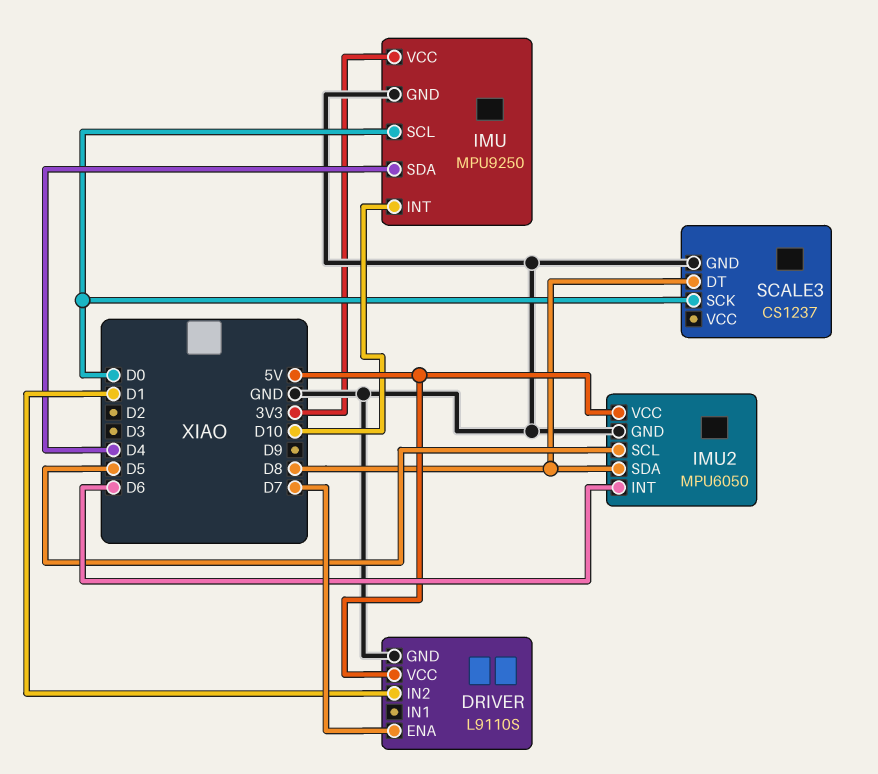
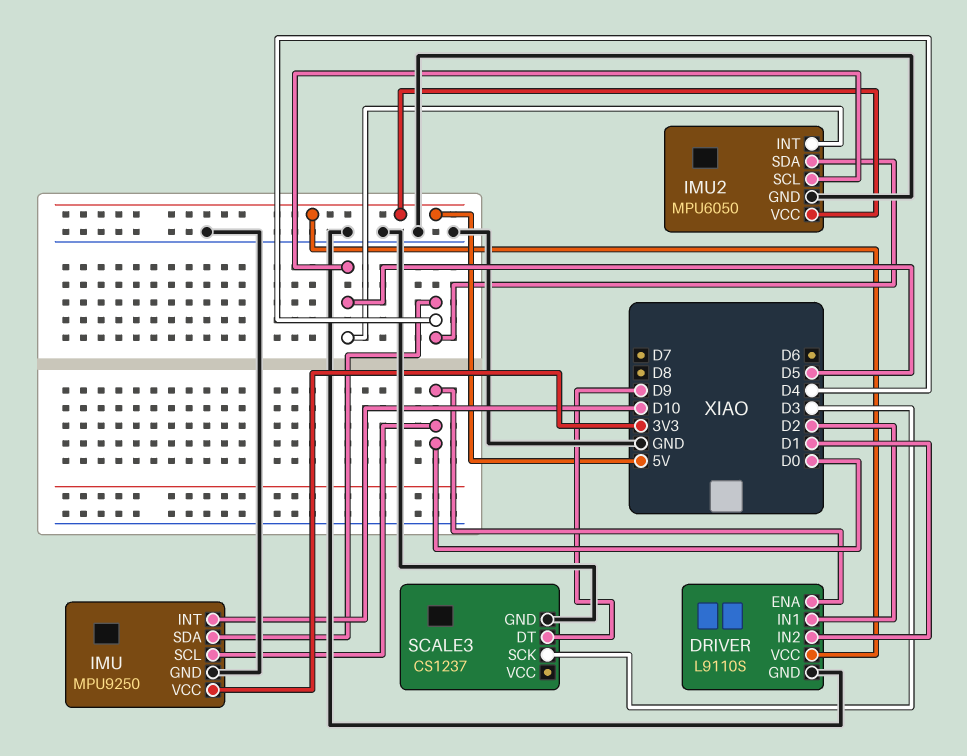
DRIVER pin ENA: D7 -> D0
DRIVER pin IN1: none -> D2
IMU2 pin INT: D6 -> D5
IMU2 pin SDA: D8 -> D4
SCALE3 pin DT: D8 -> D9
SCALE3 pin SCK: D0 -> D3

